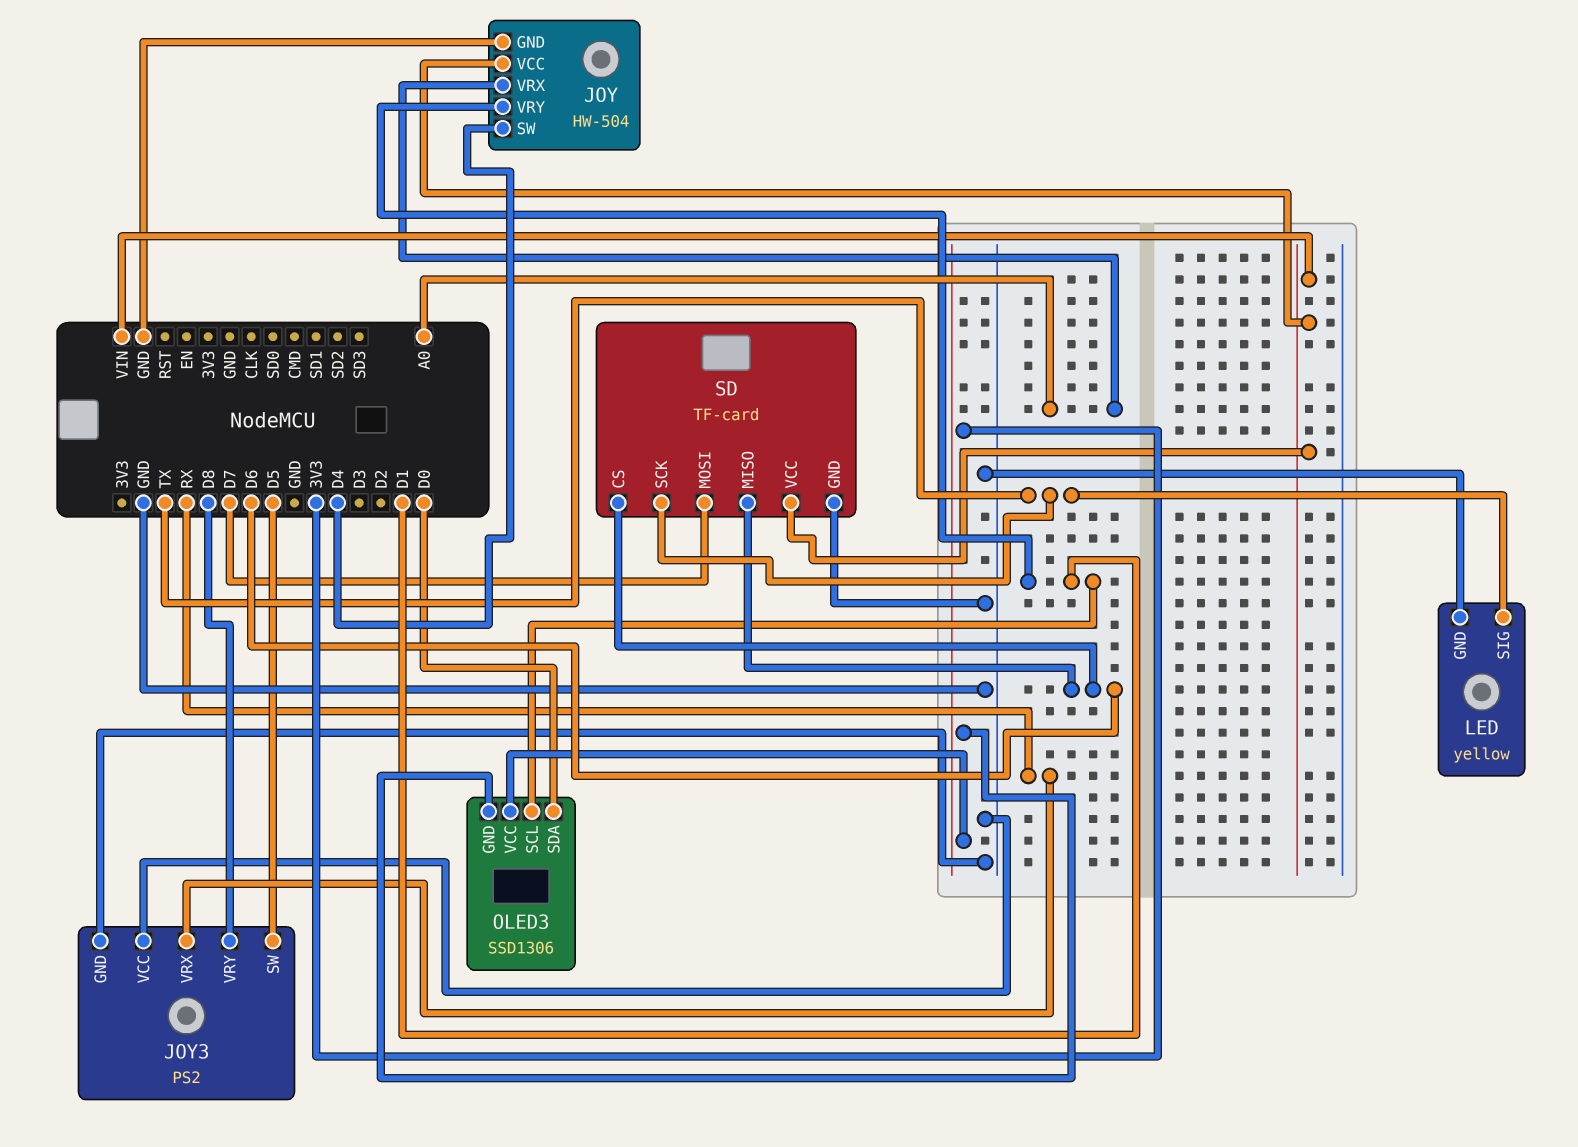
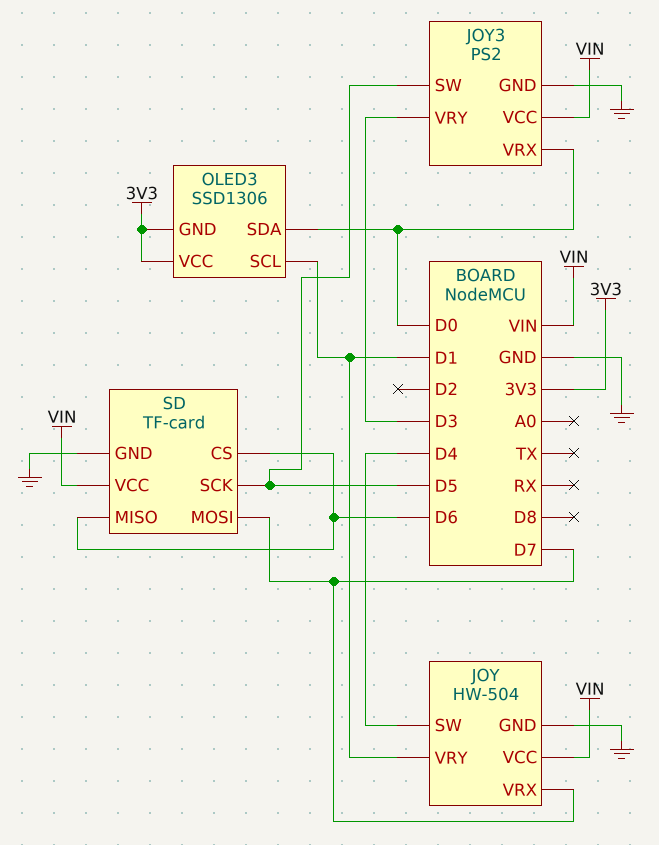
JOY pin VRX: A0 -> D7
JOY3 pin VCC: GND -> VIN
JOY3 pin VRX: RX -> D0
JOY3 pin VRY: D8 -> D3
LED: yellow -> none
LED pin GND: GND -> none
LED pin SIG: TX -> none
SD pin SCK: TX -> D5

